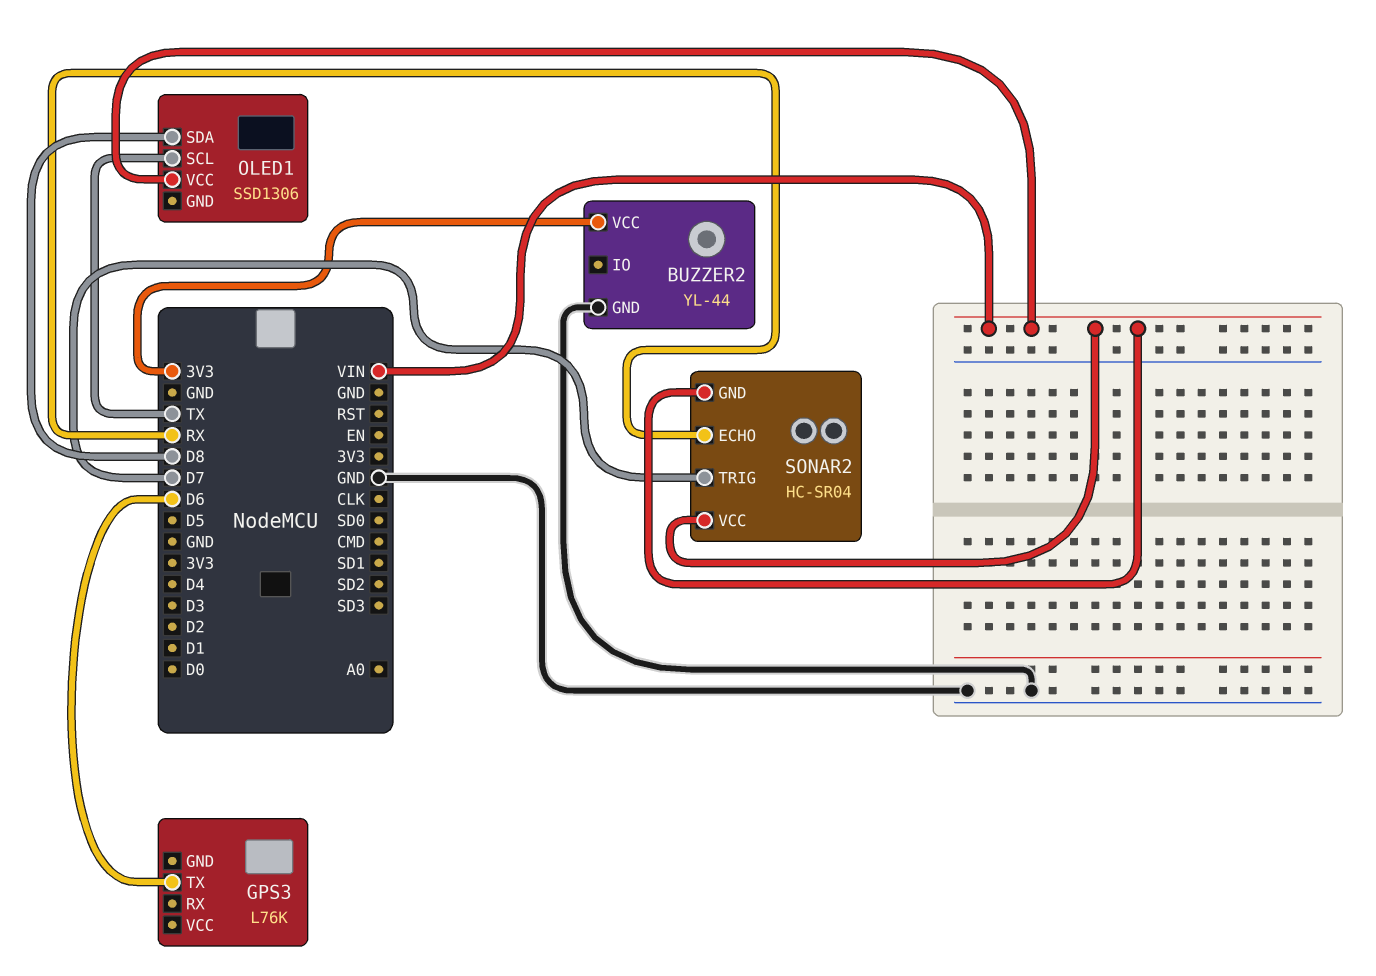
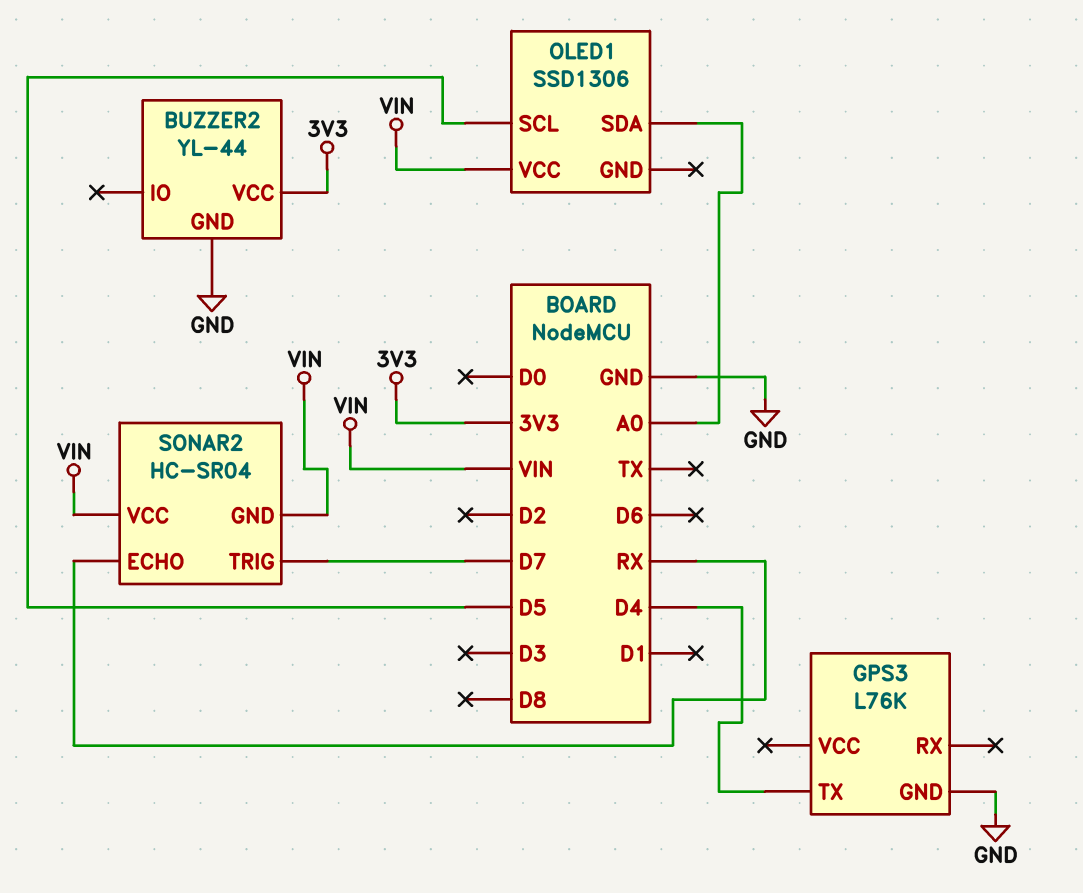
GPS3 pin GND: none -> GND
GPS3 pin TX: D6 -> D4
OLED1 pin SCL: TX -> D5
OLED1 pin SDA: D8 -> A0

